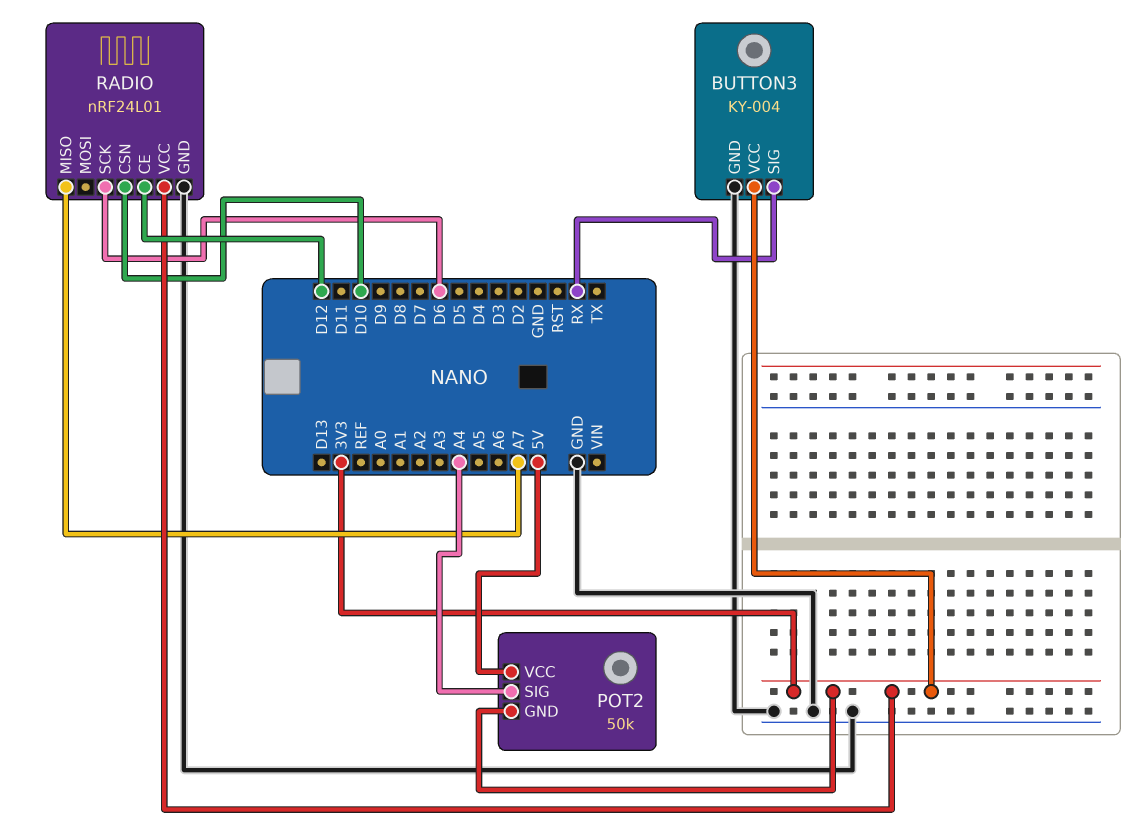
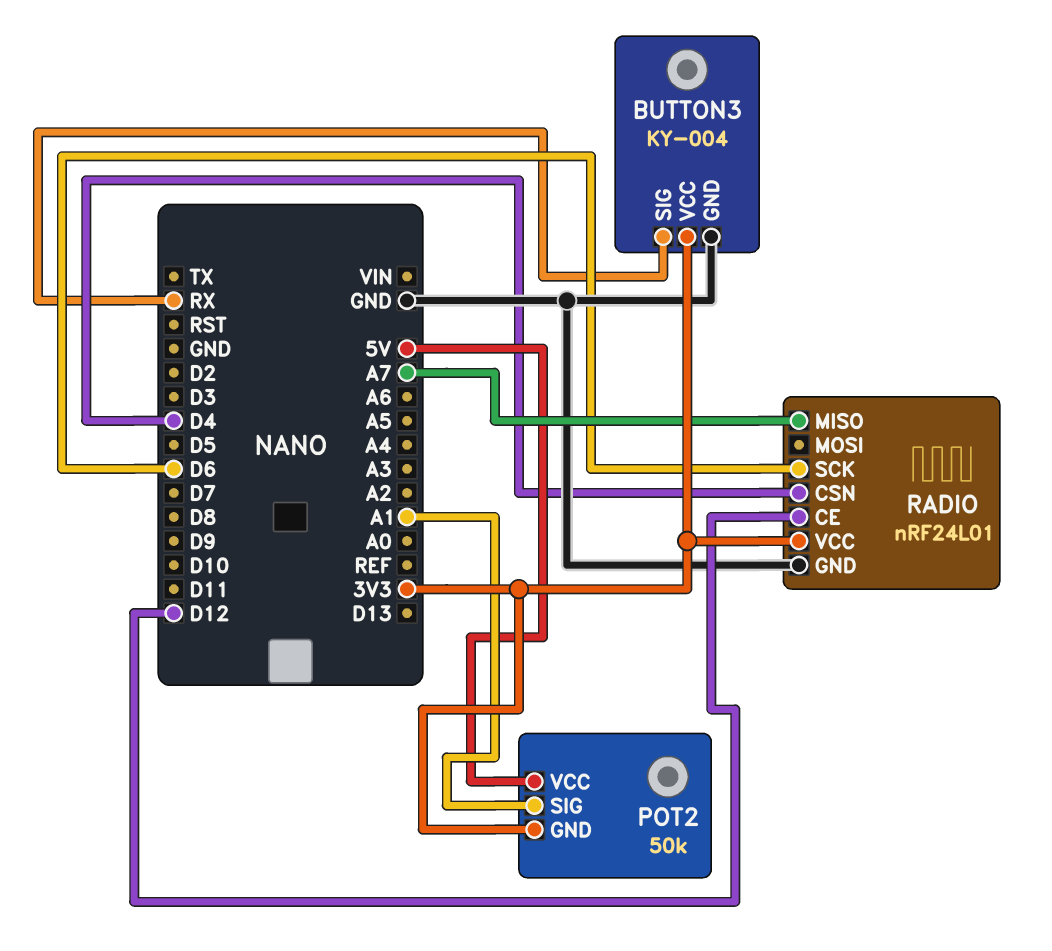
POT2 pin SIG: A4 -> A1
RADIO pin CSN: D10 -> D4

